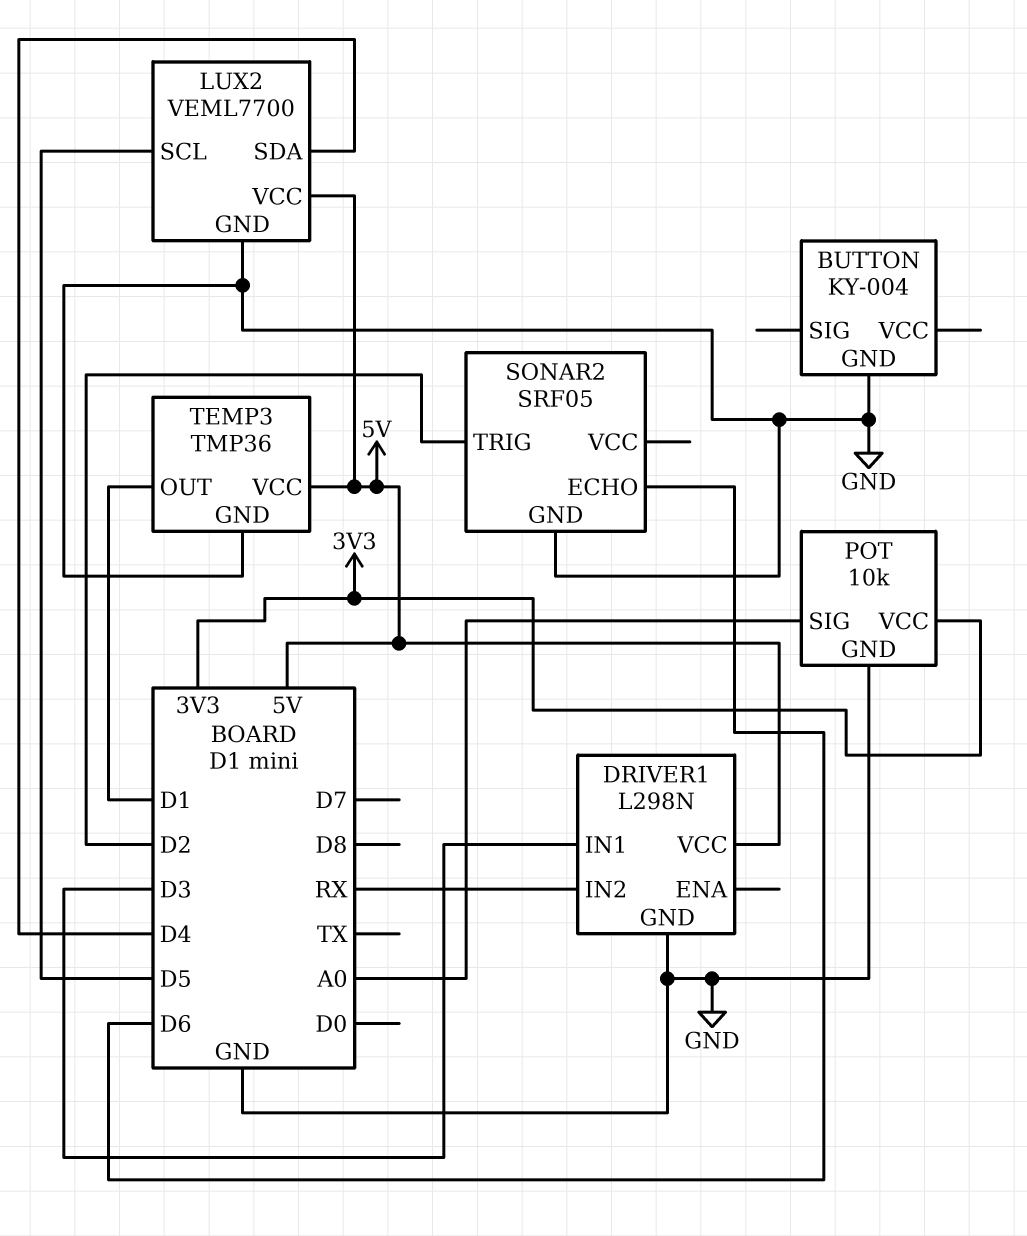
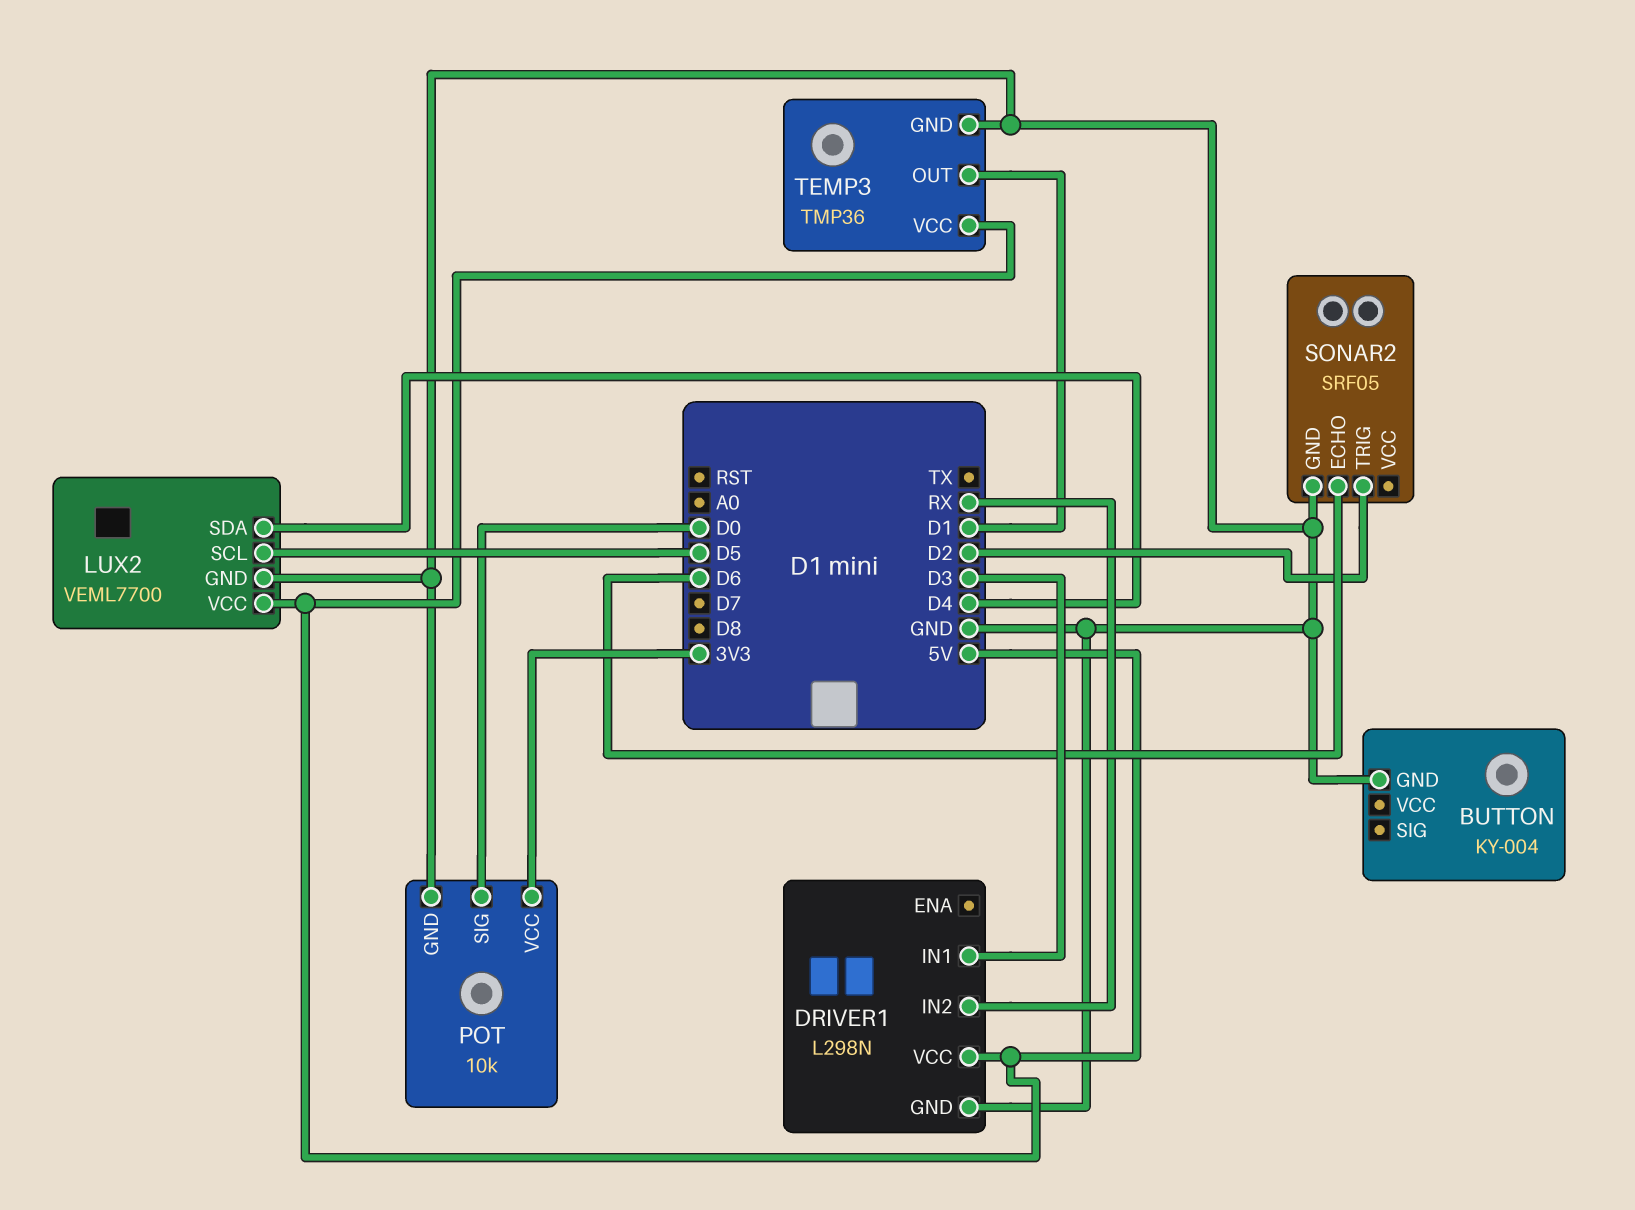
POT pin SIG: A0 -> D0

